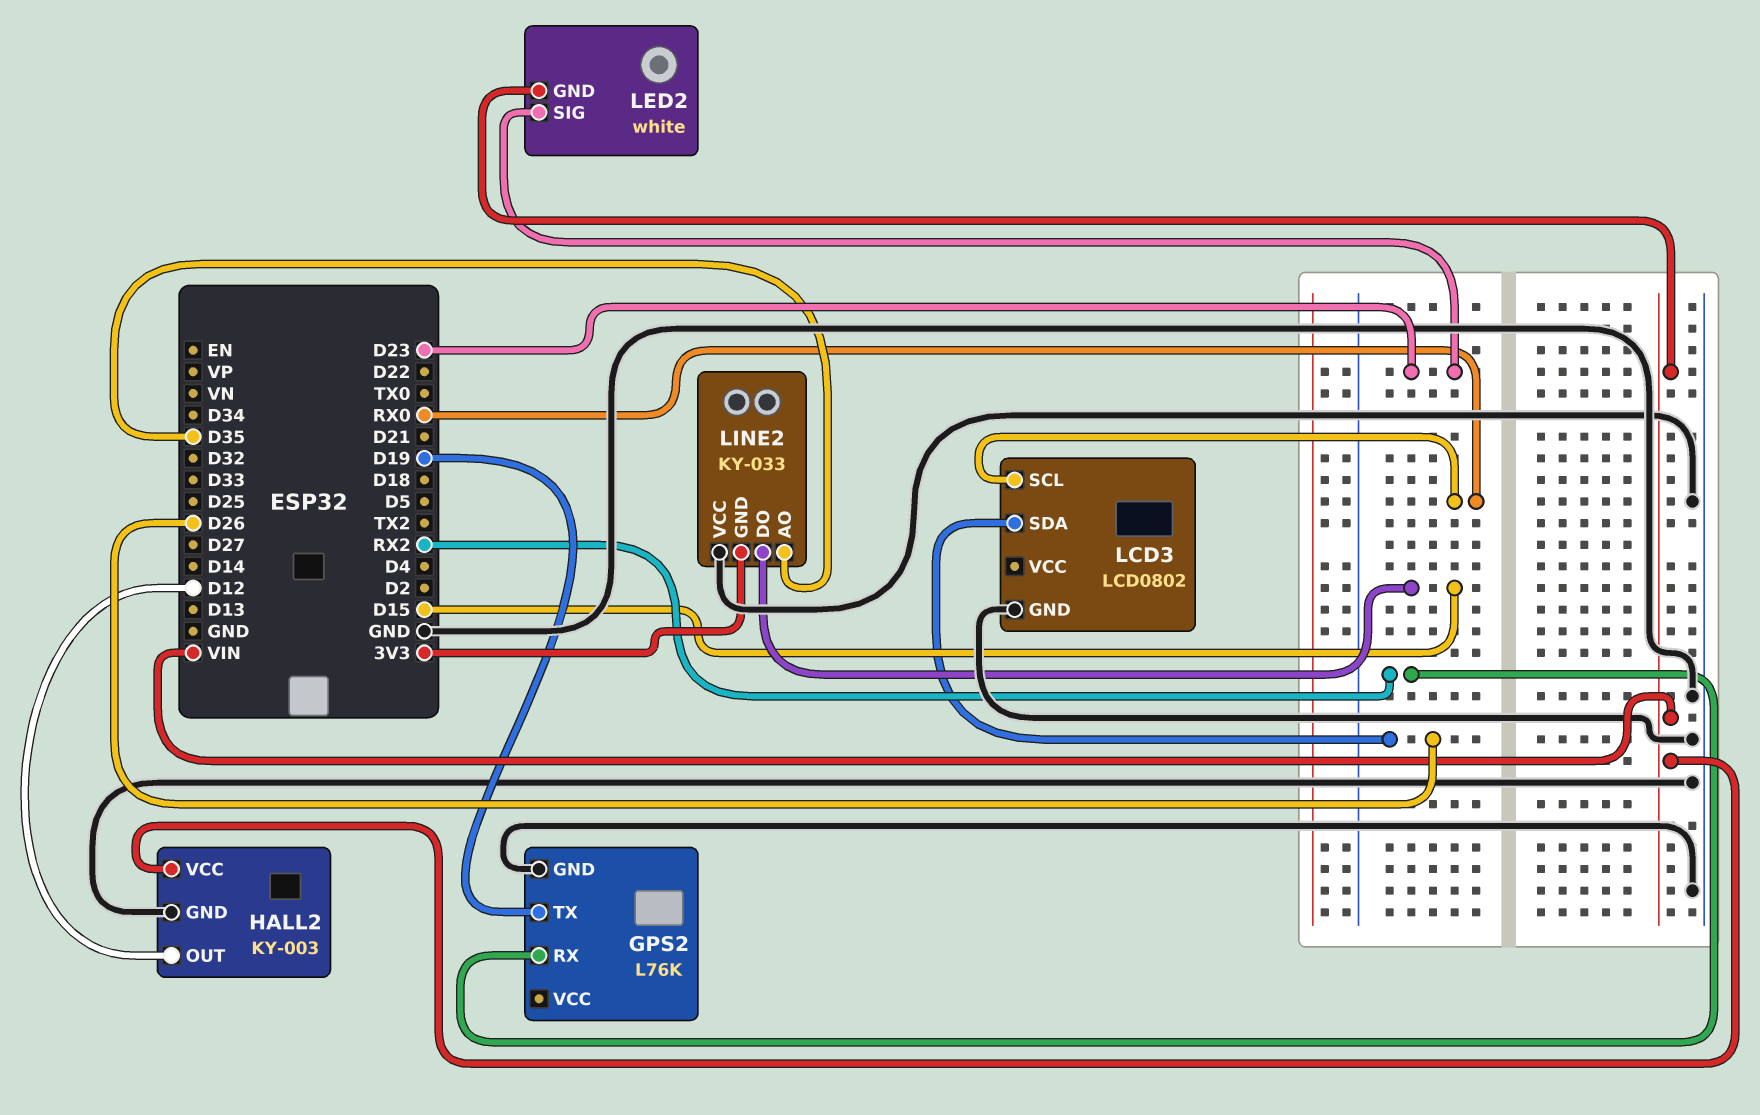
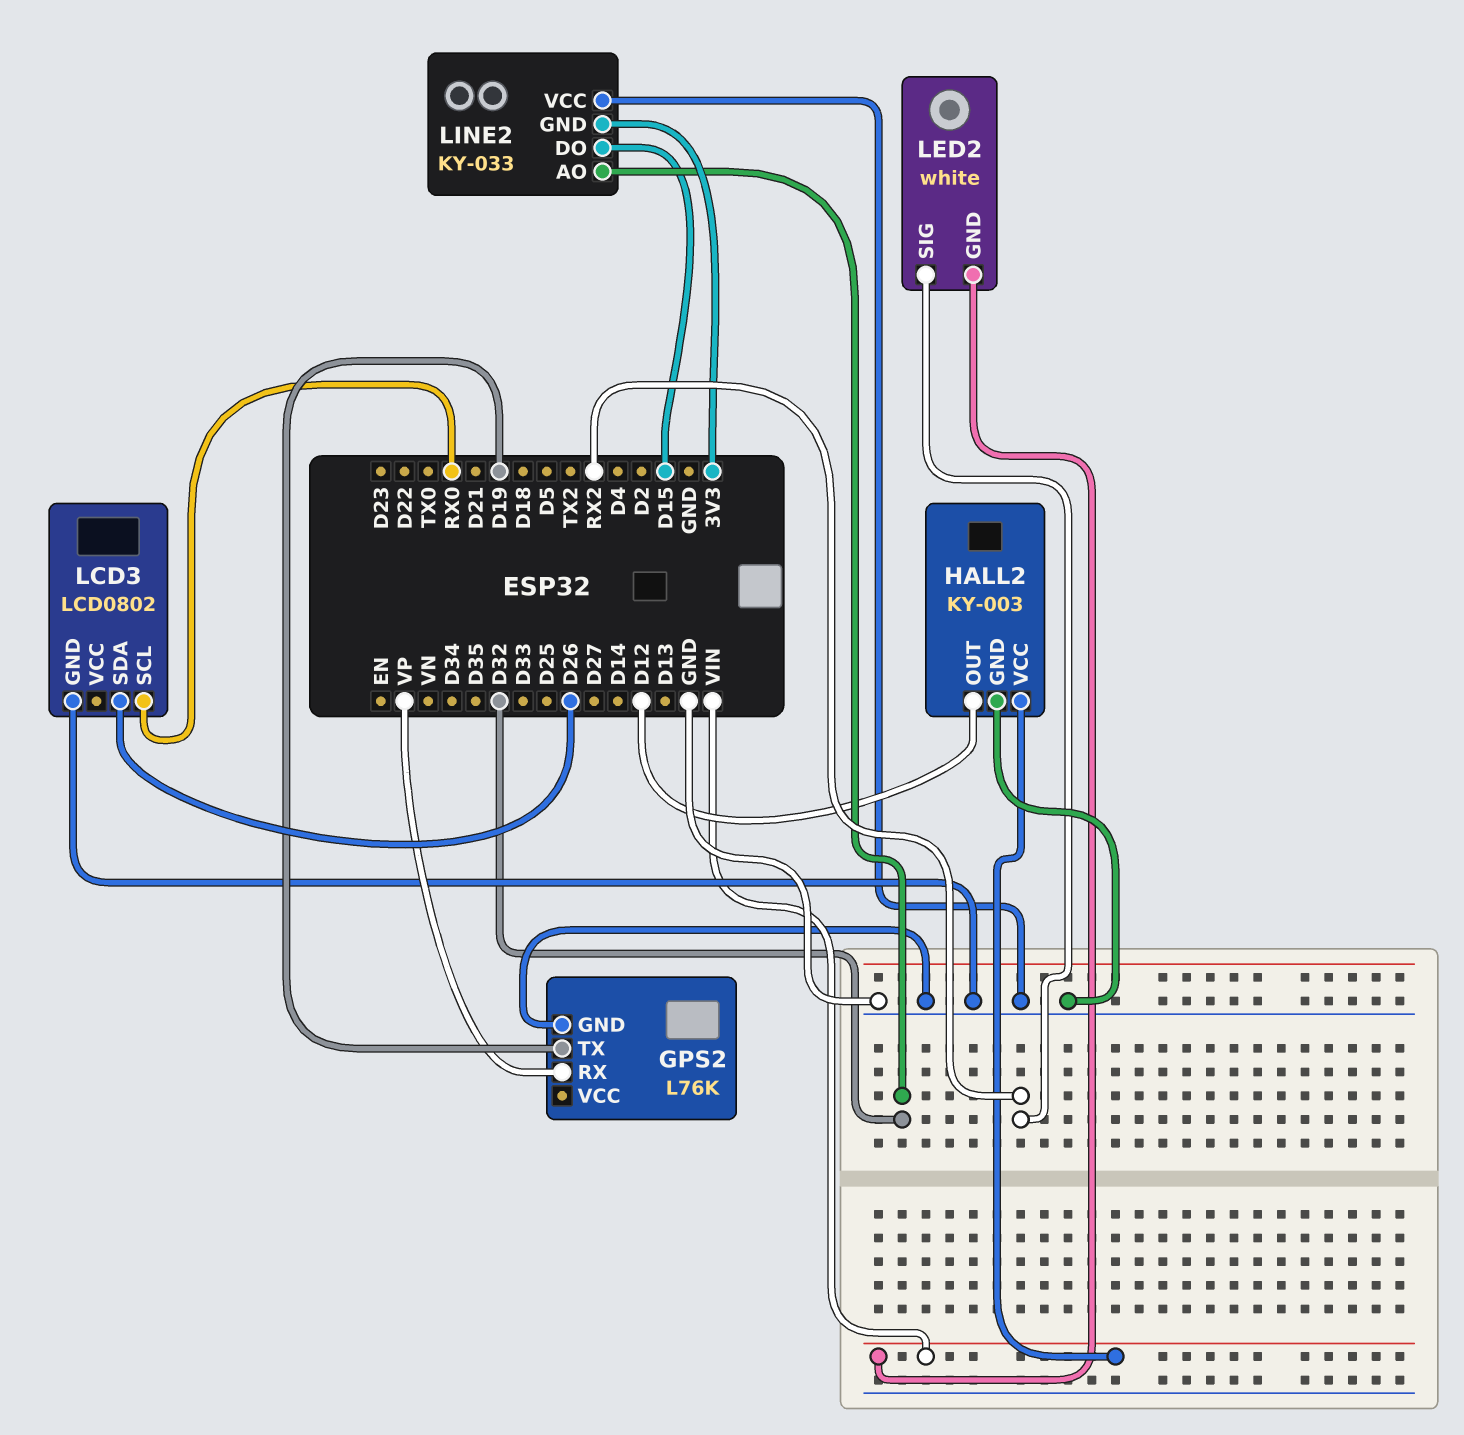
GPS2 pin RX: RX2 -> VP
LED2 pin SIG: D23 -> RX2
LINE2 pin AO: D35 -> D32

